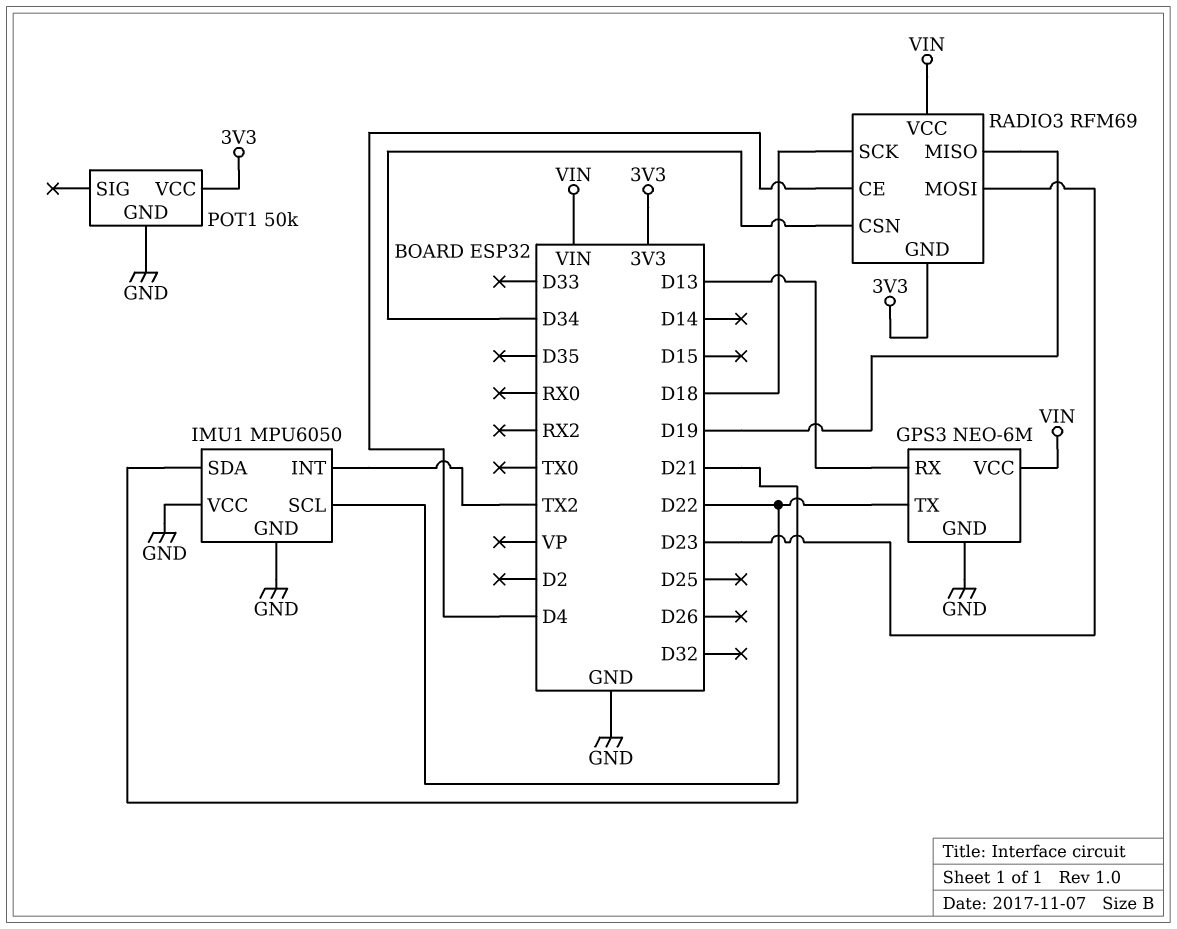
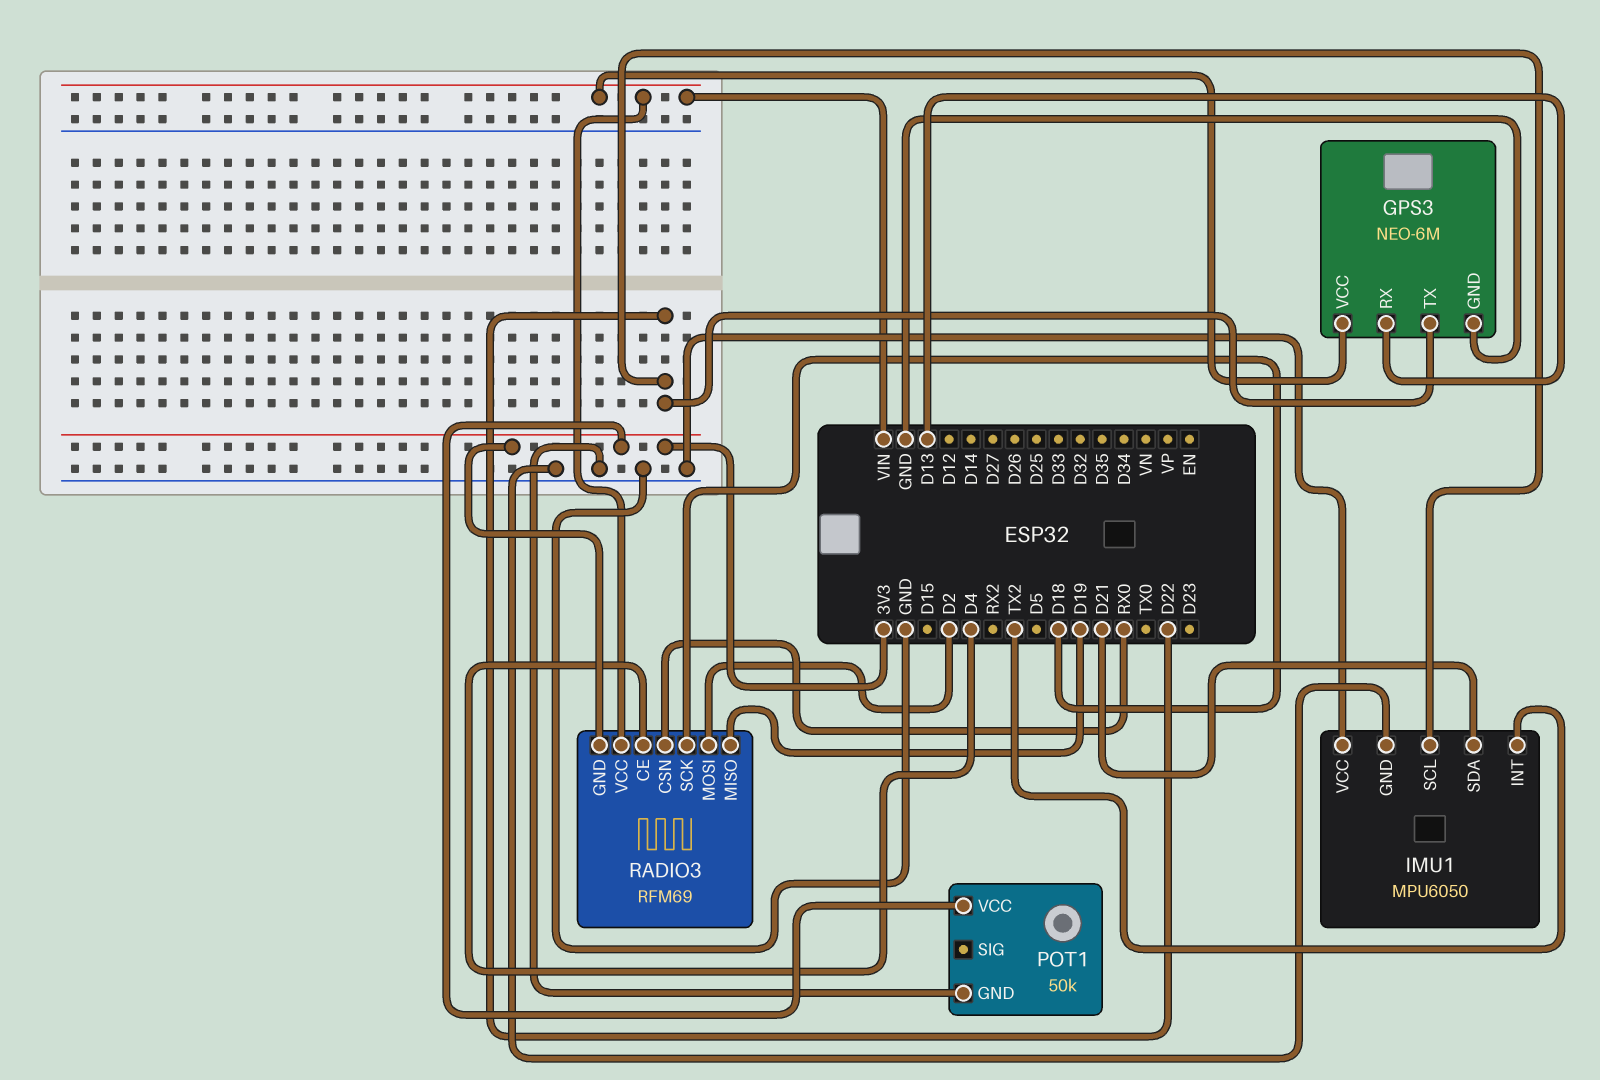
RADIO3 pin CSN: D34 -> RX0
RADIO3 pin MOSI: D23 -> D2

